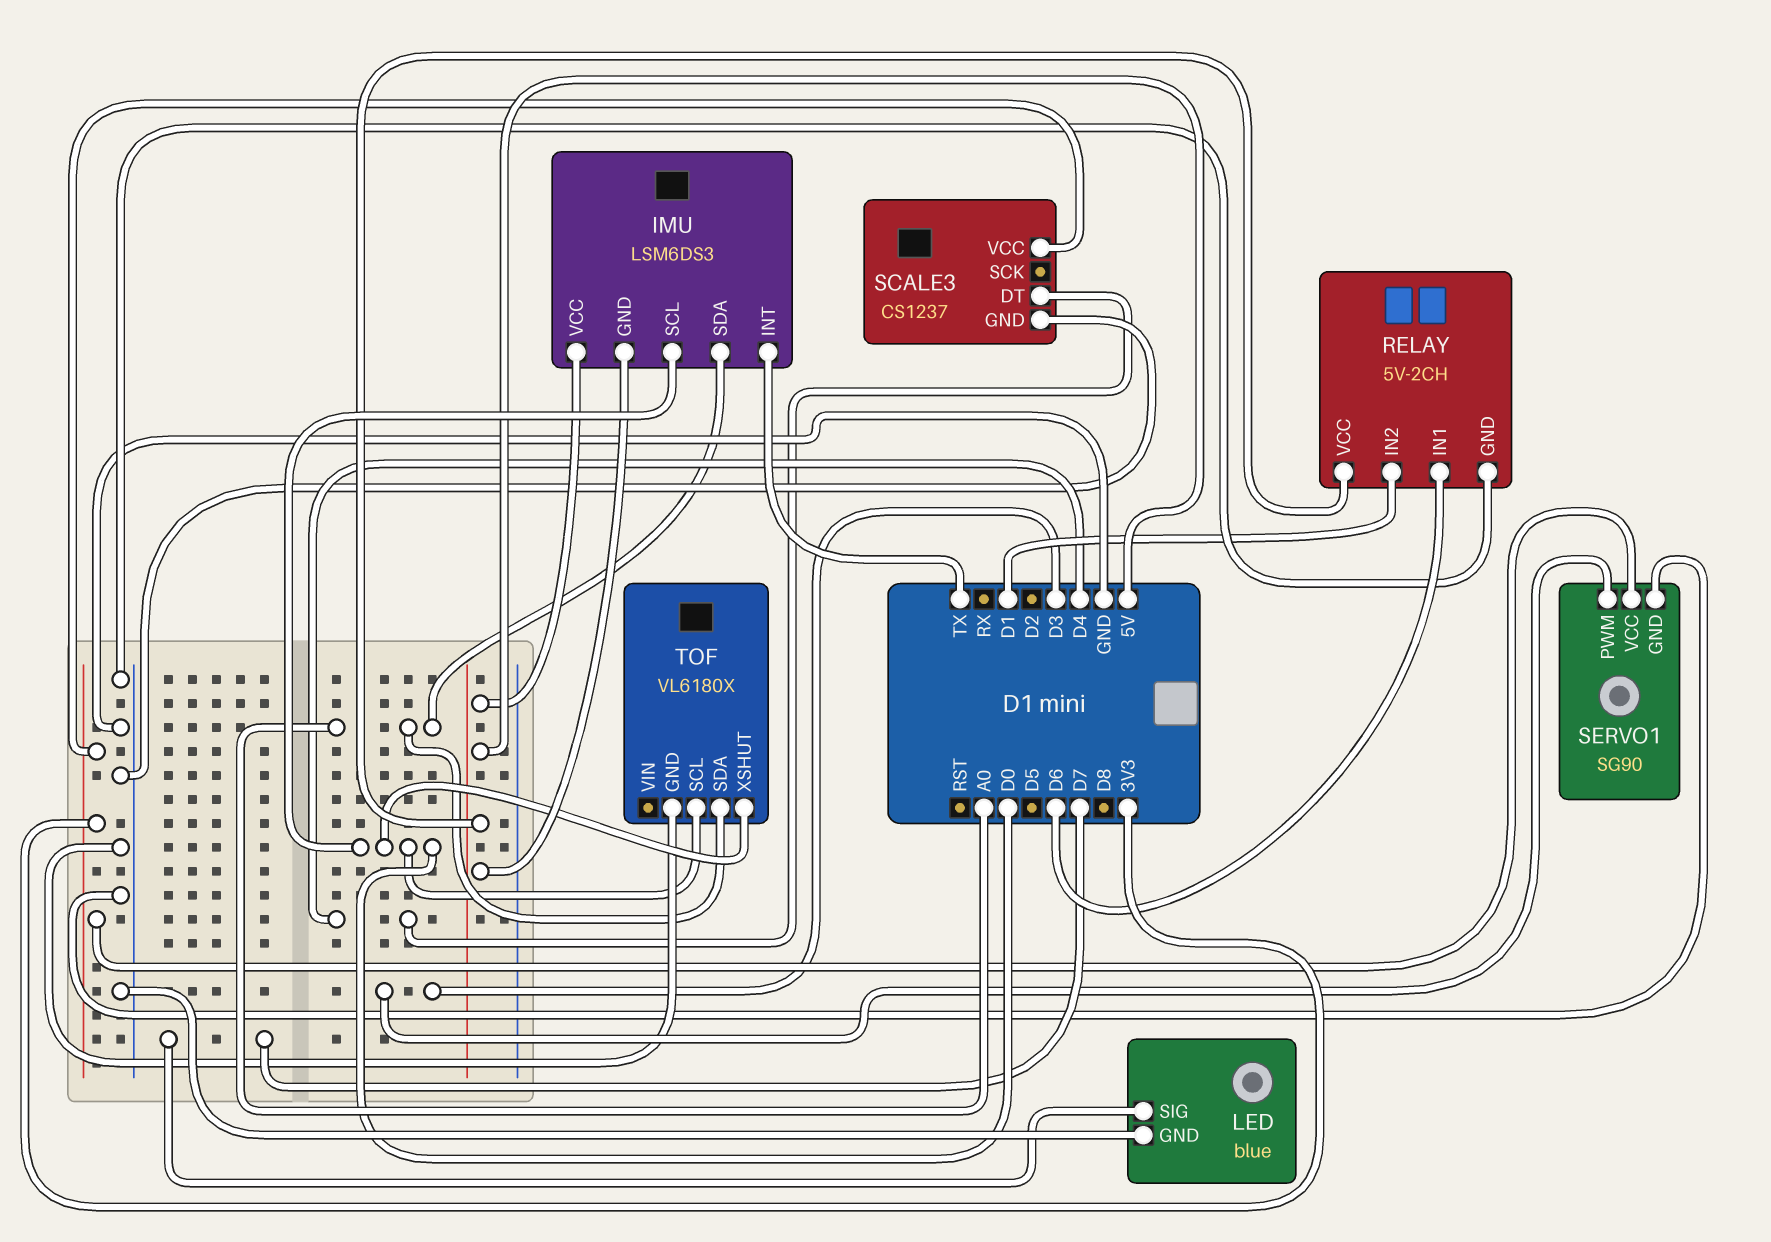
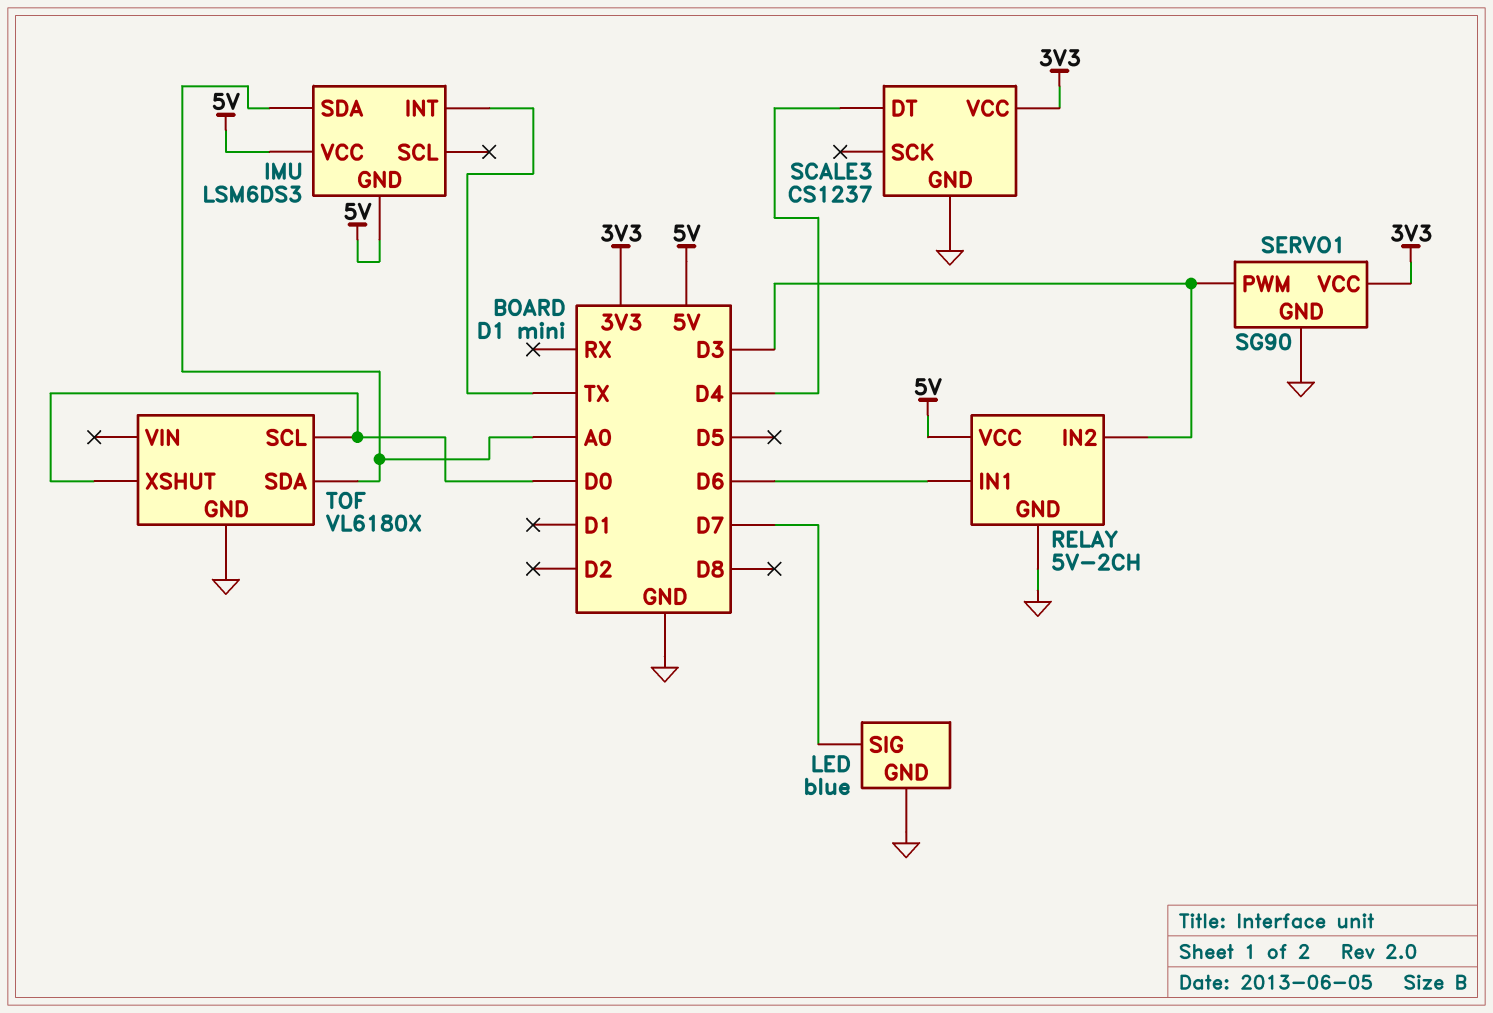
IMU pin SCL: D0 -> none
RELAY pin IN2: D1 -> D3

